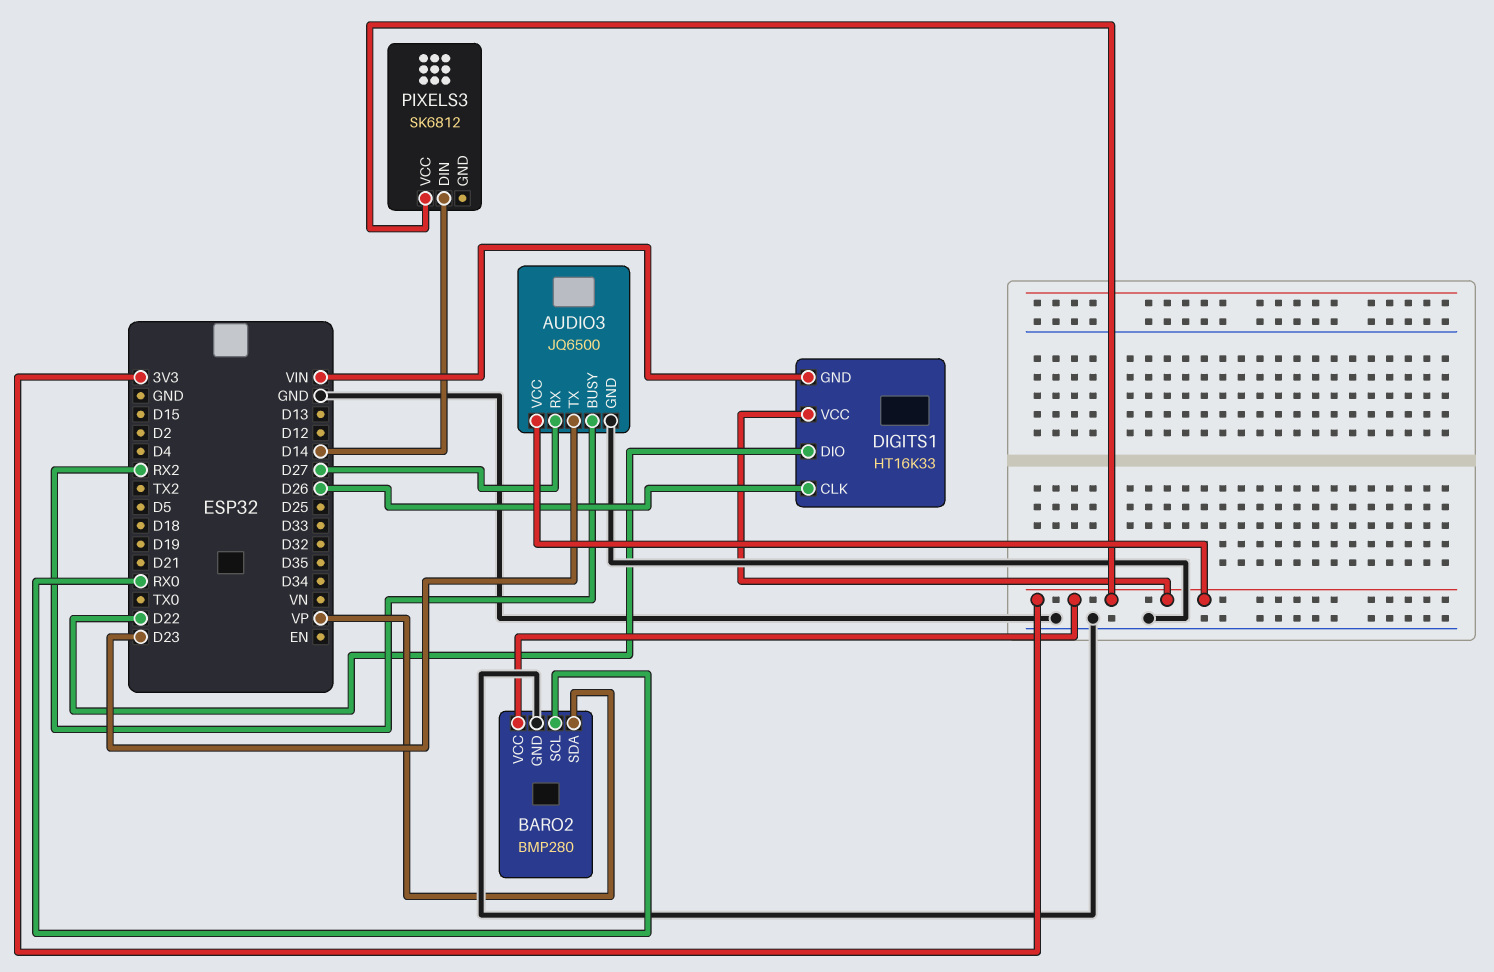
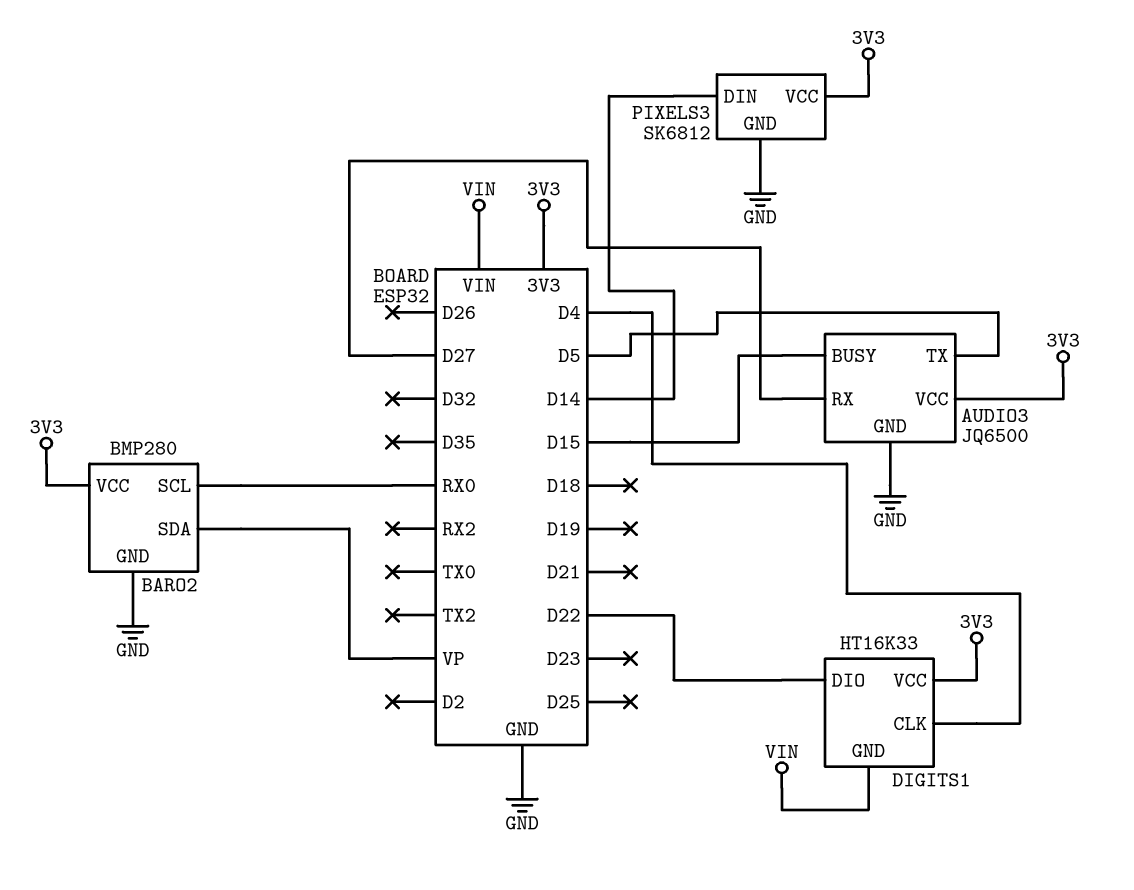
AUDIO3 pin BUSY: RX2 -> D15
AUDIO3 pin TX: D23 -> D5
DIGITS1 pin CLK: D26 -> D4
PIXELS3 pin GND: none -> GND

